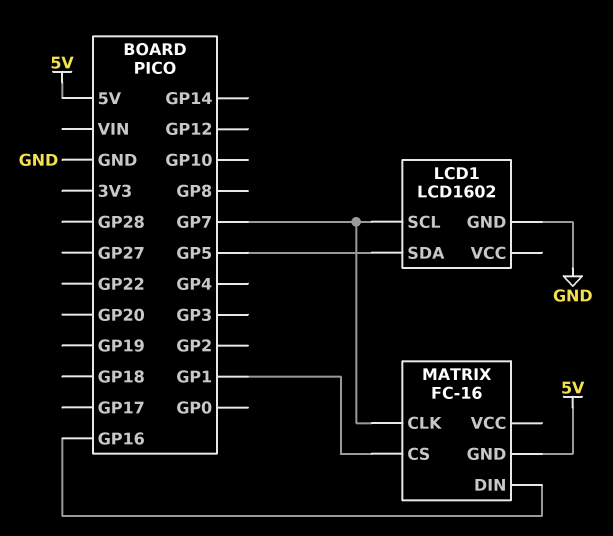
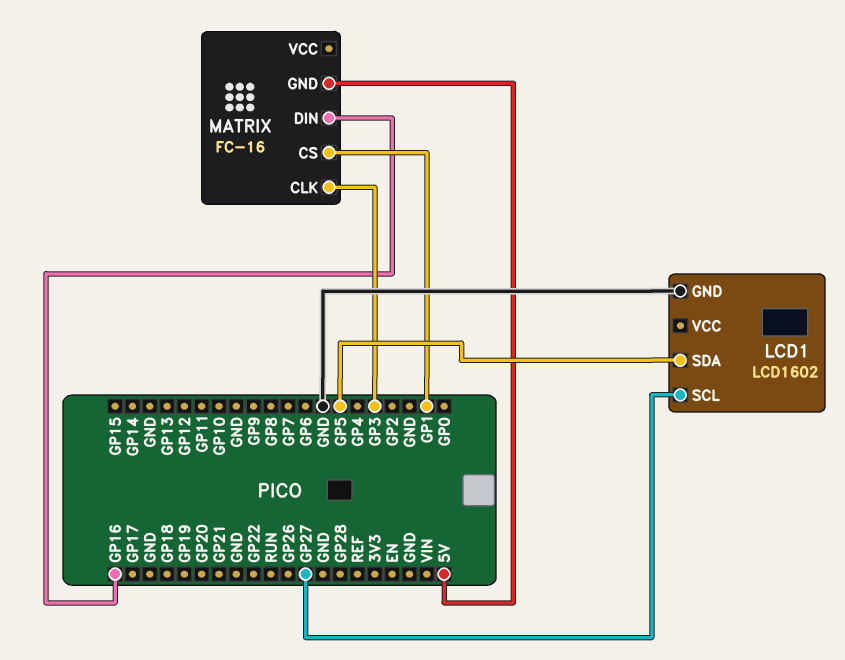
LCD1 pin SCL: GP7 -> GP27
MATRIX pin CLK: GP7 -> GP3

